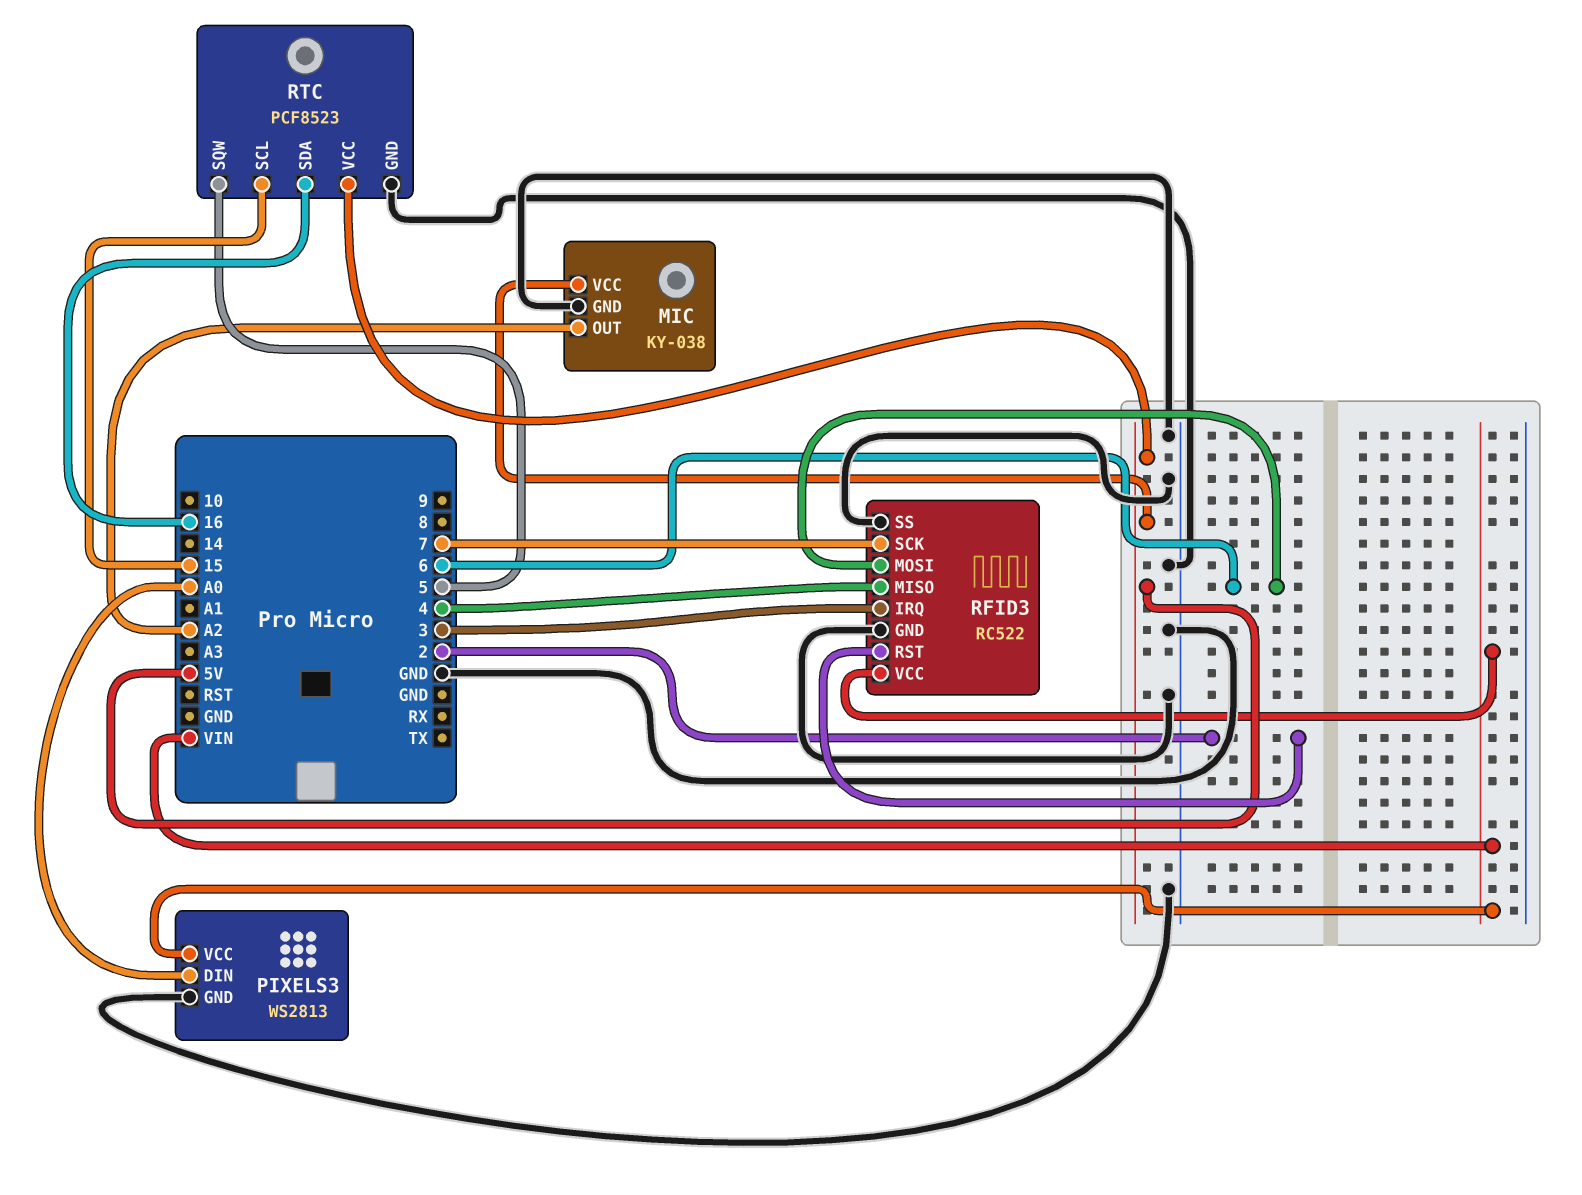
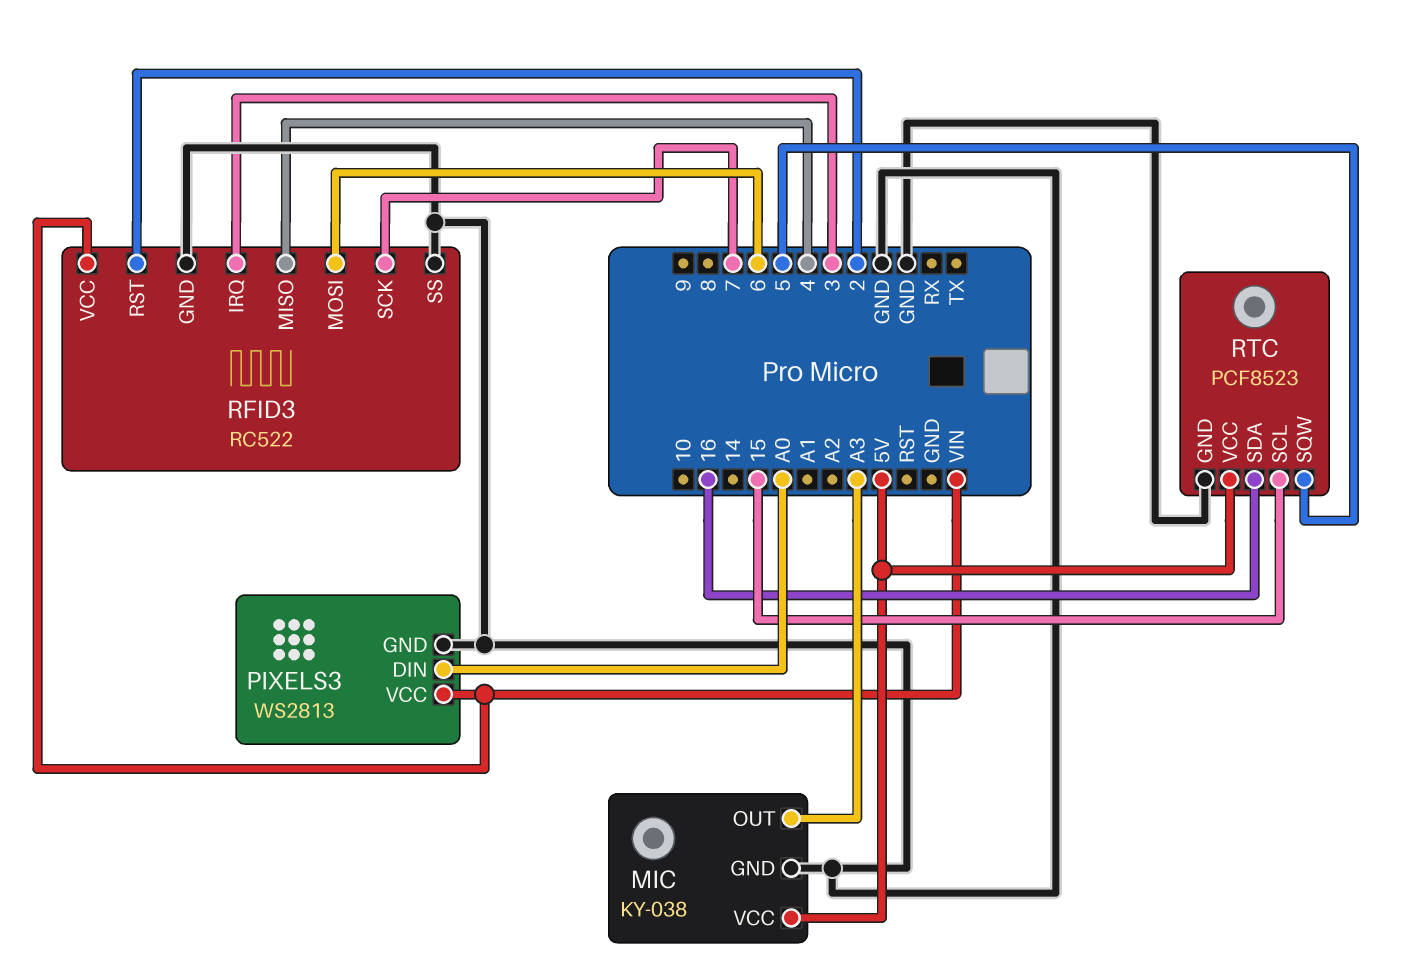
MIC pin OUT: A2 -> A3

